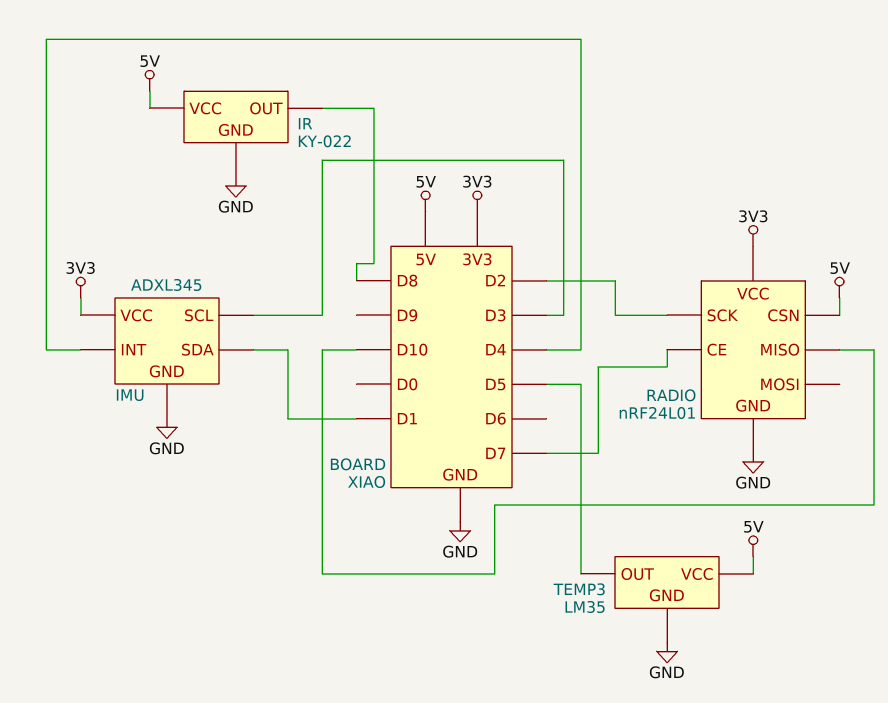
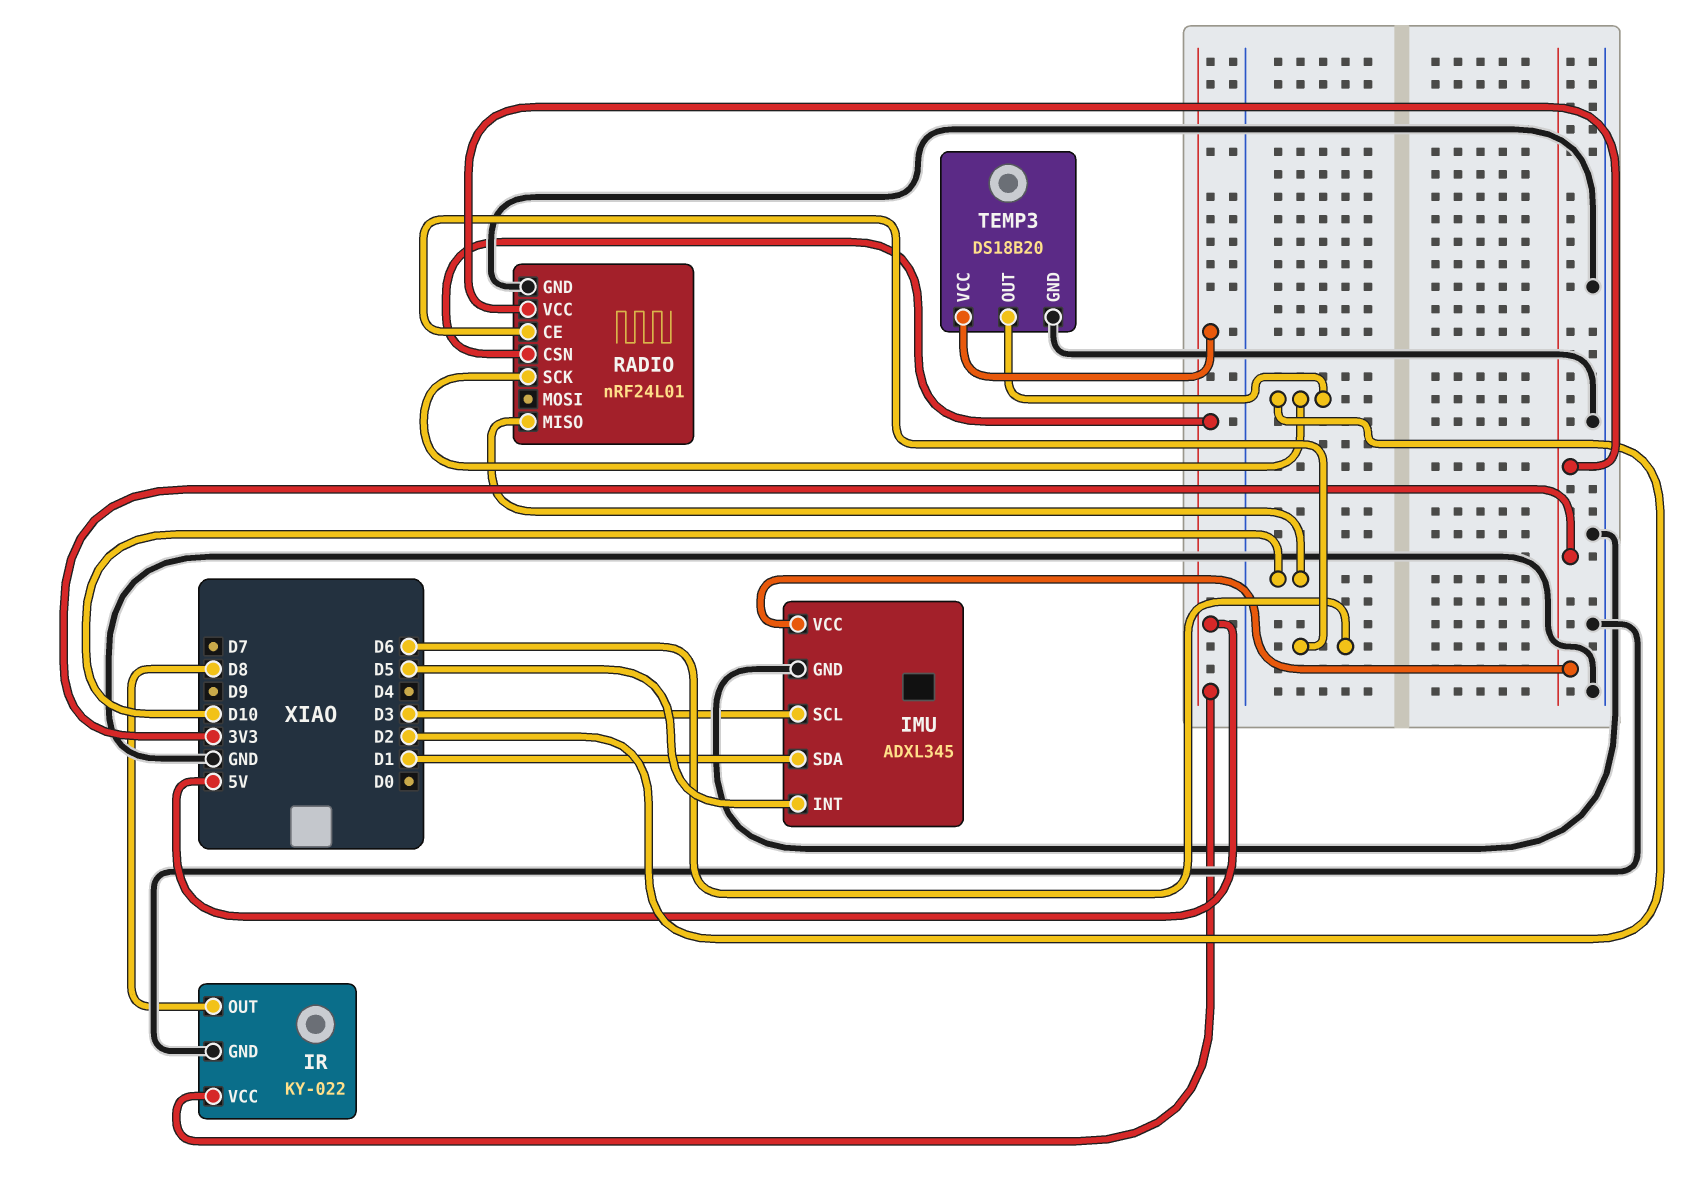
IMU pin INT: D4 -> D5
RADIO pin CE: D7 -> D6
TEMP3: LM35 -> DS18B20
TEMP3 pin OUT: D5 -> D2

